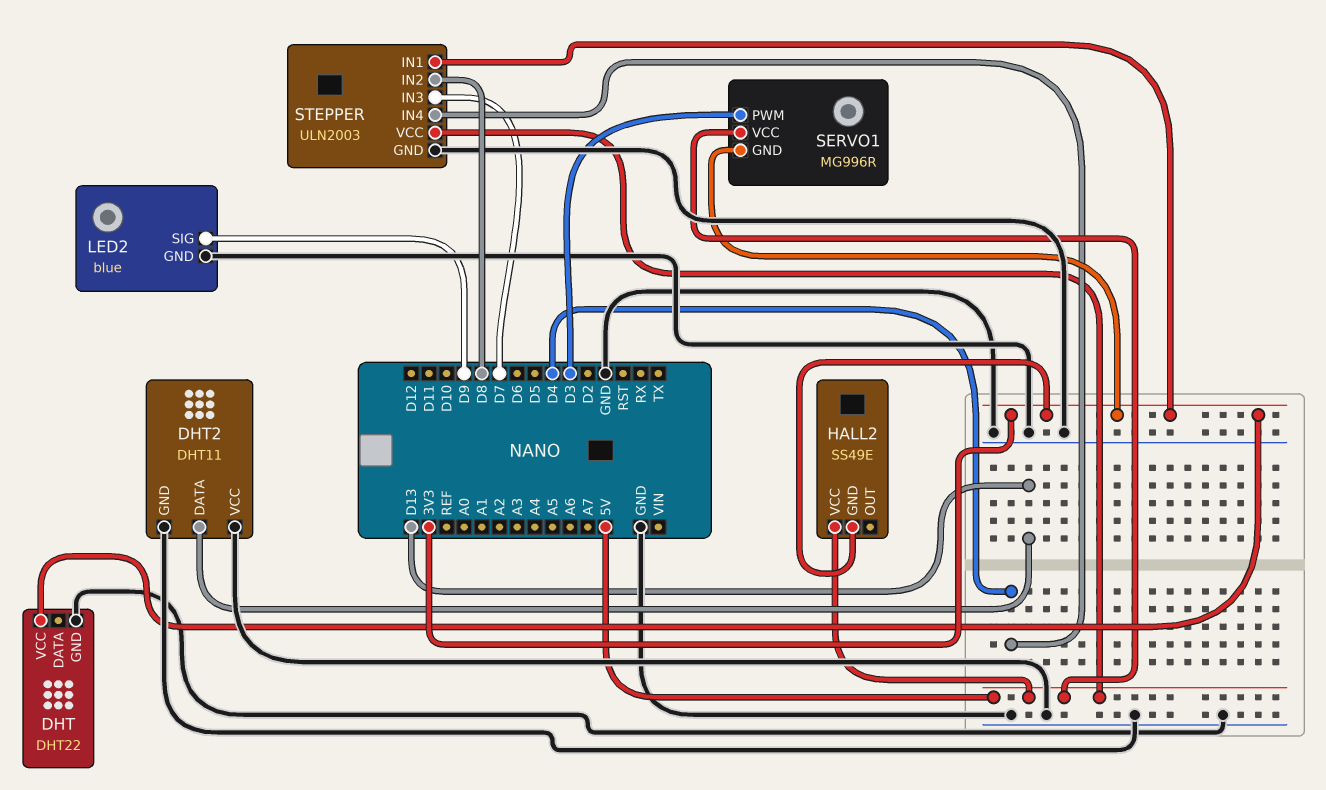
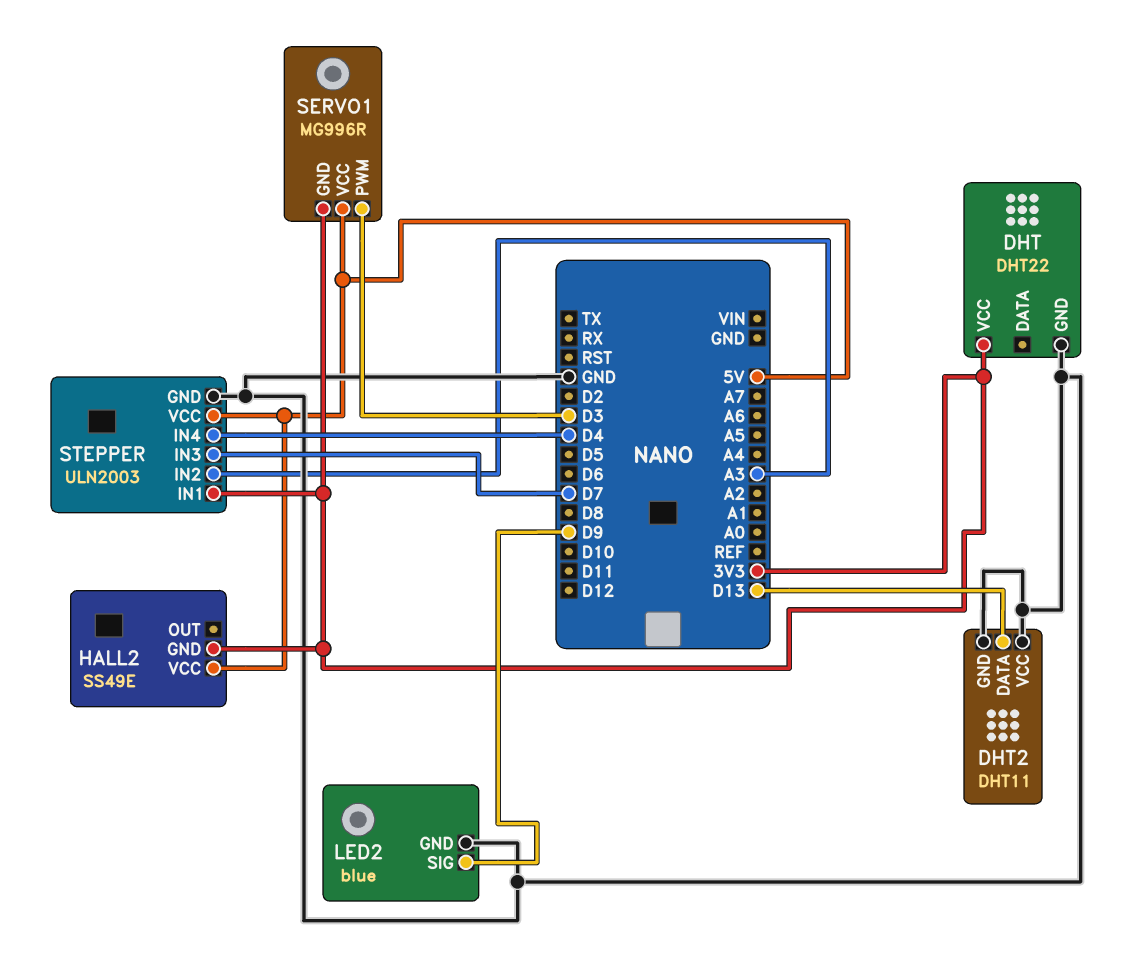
STEPPER pin IN2: D8 -> A3

